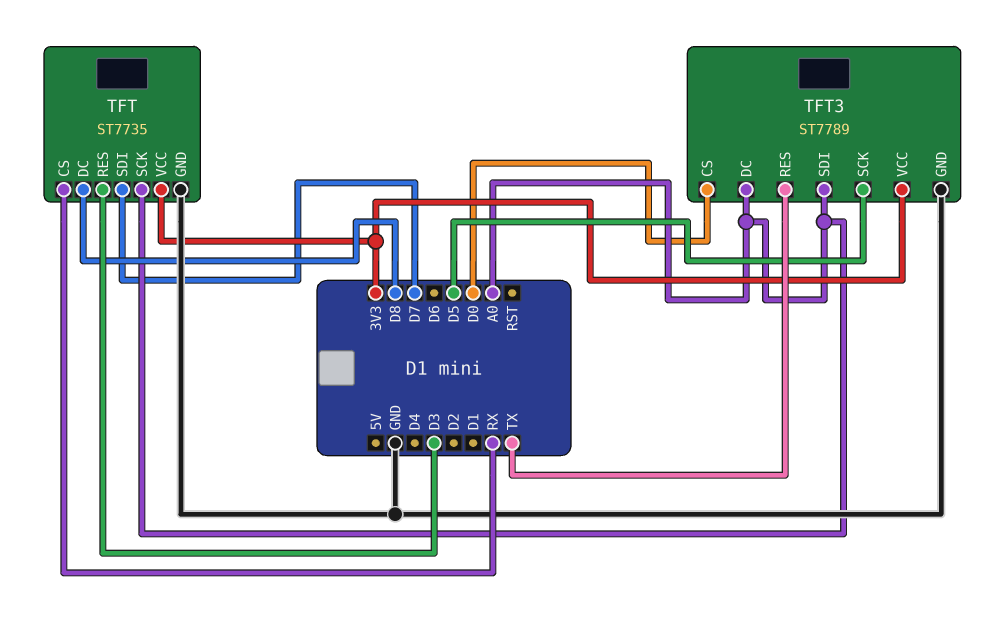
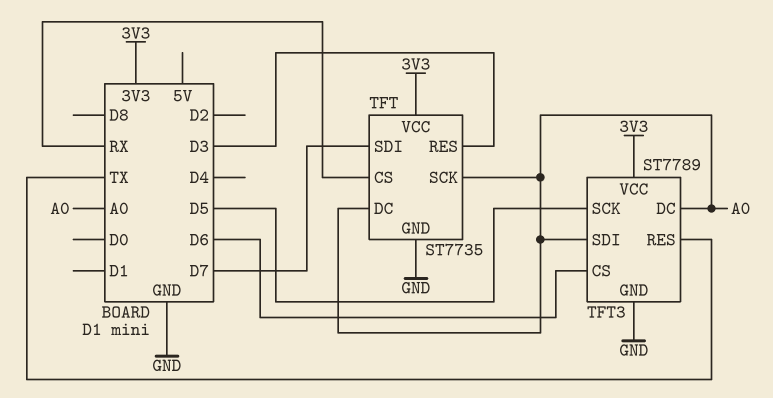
TFT pin DC: D8 -> A0
TFT3 pin CS: D0 -> D6

